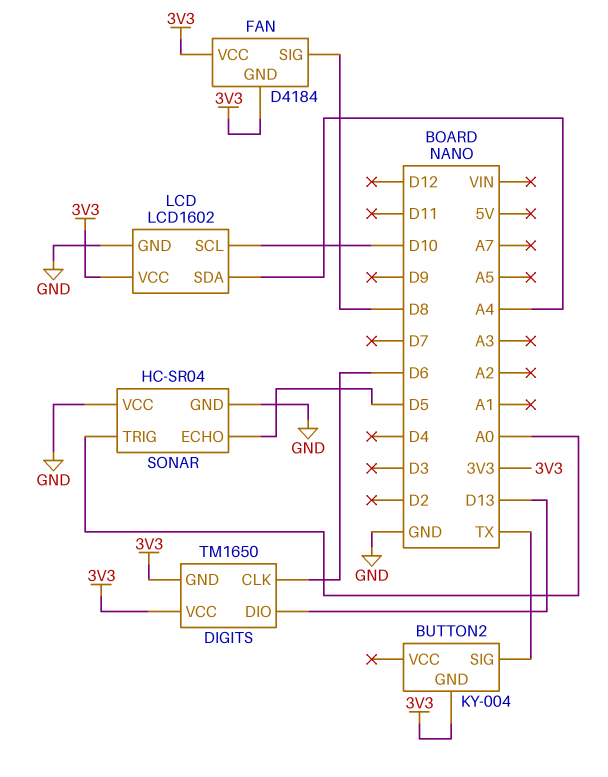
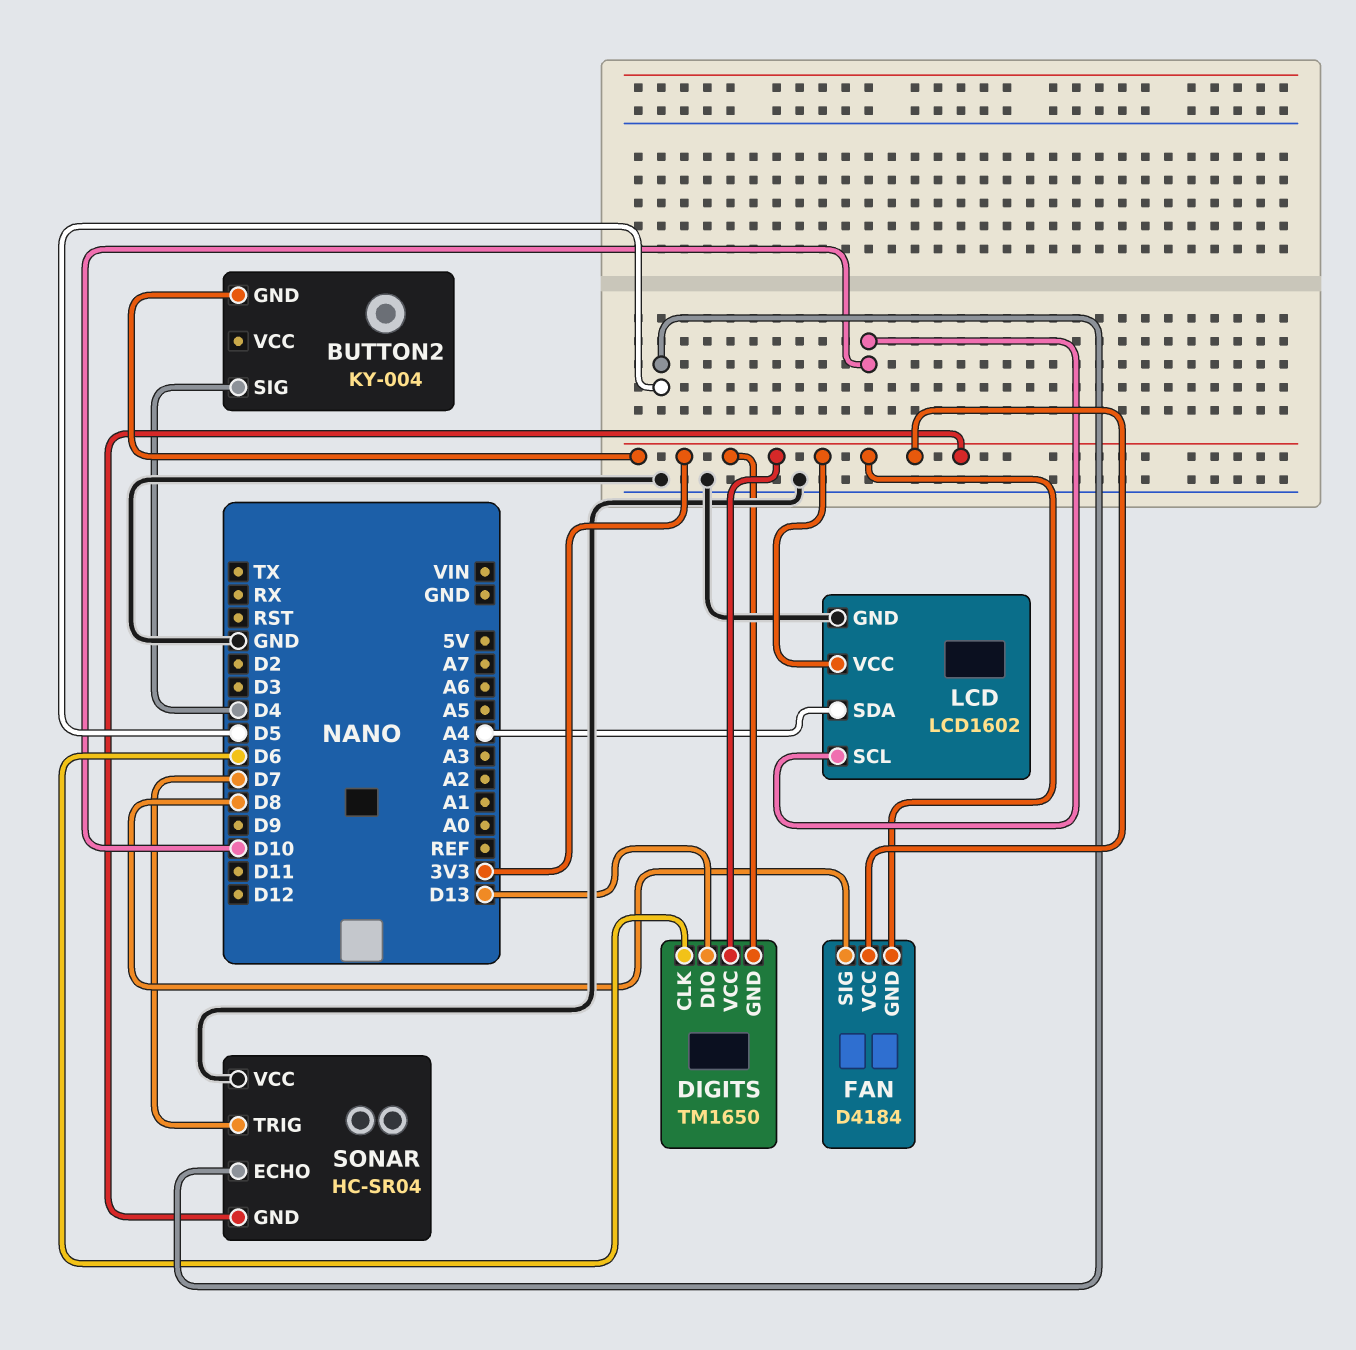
BUTTON2 pin SIG: TX -> D4
SONAR pin GND: GND -> 3V3
SONAR pin TRIG: A0 -> D7

